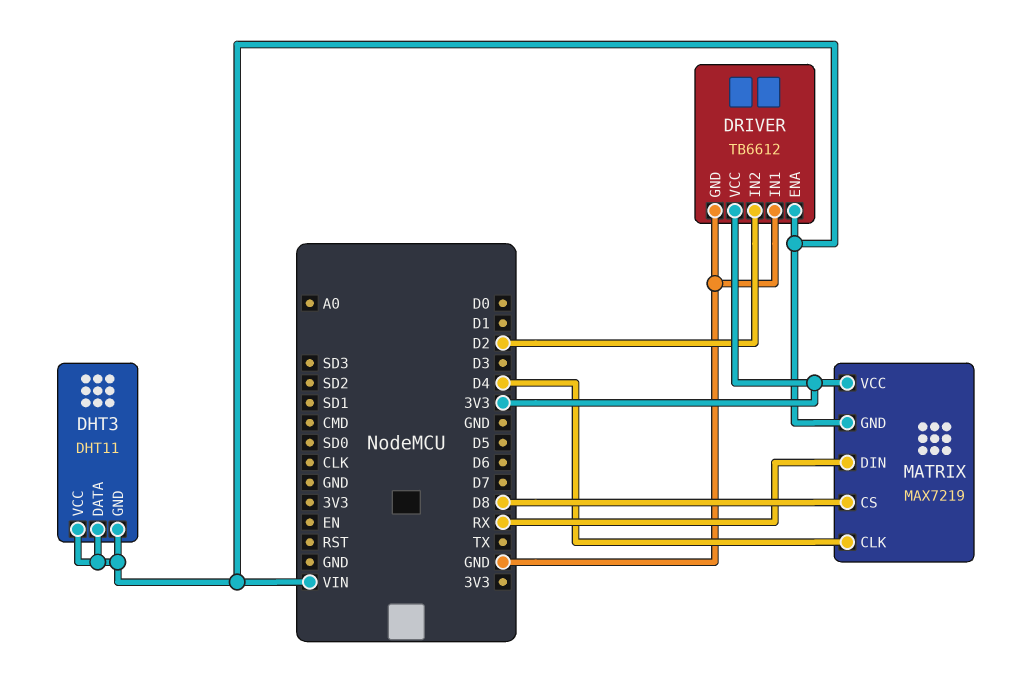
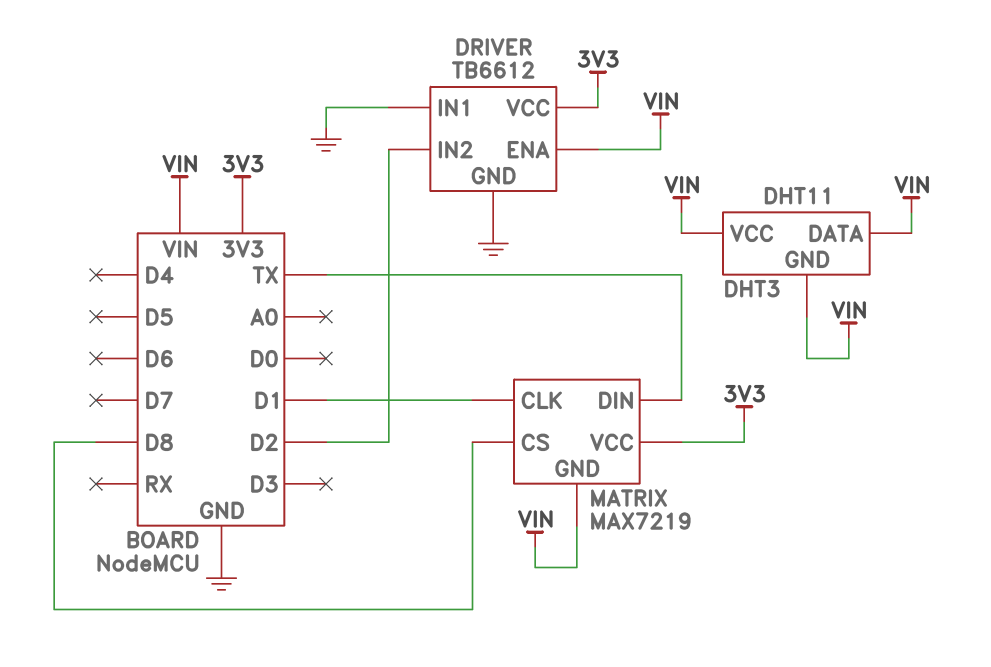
MATRIX pin CLK: D4 -> D1
MATRIX pin DIN: RX -> TX

